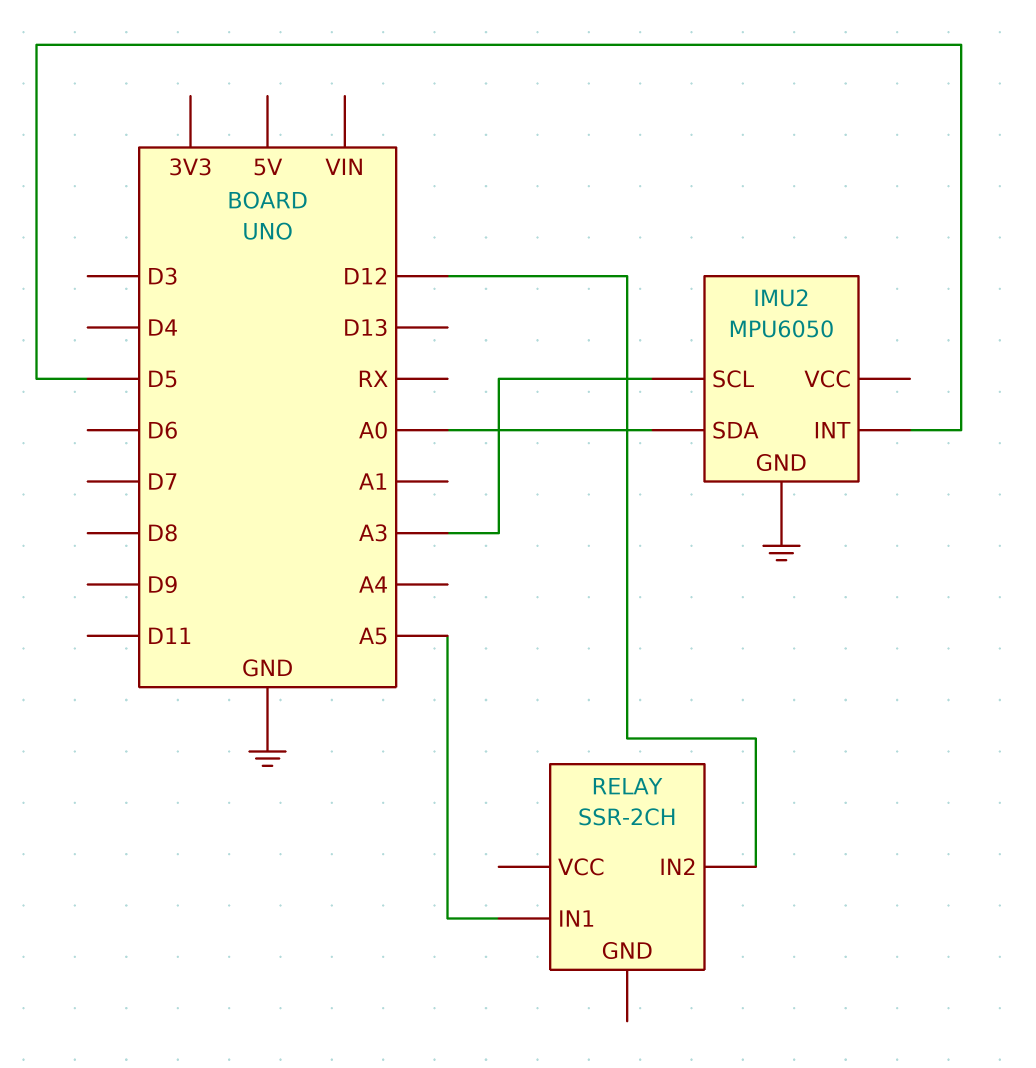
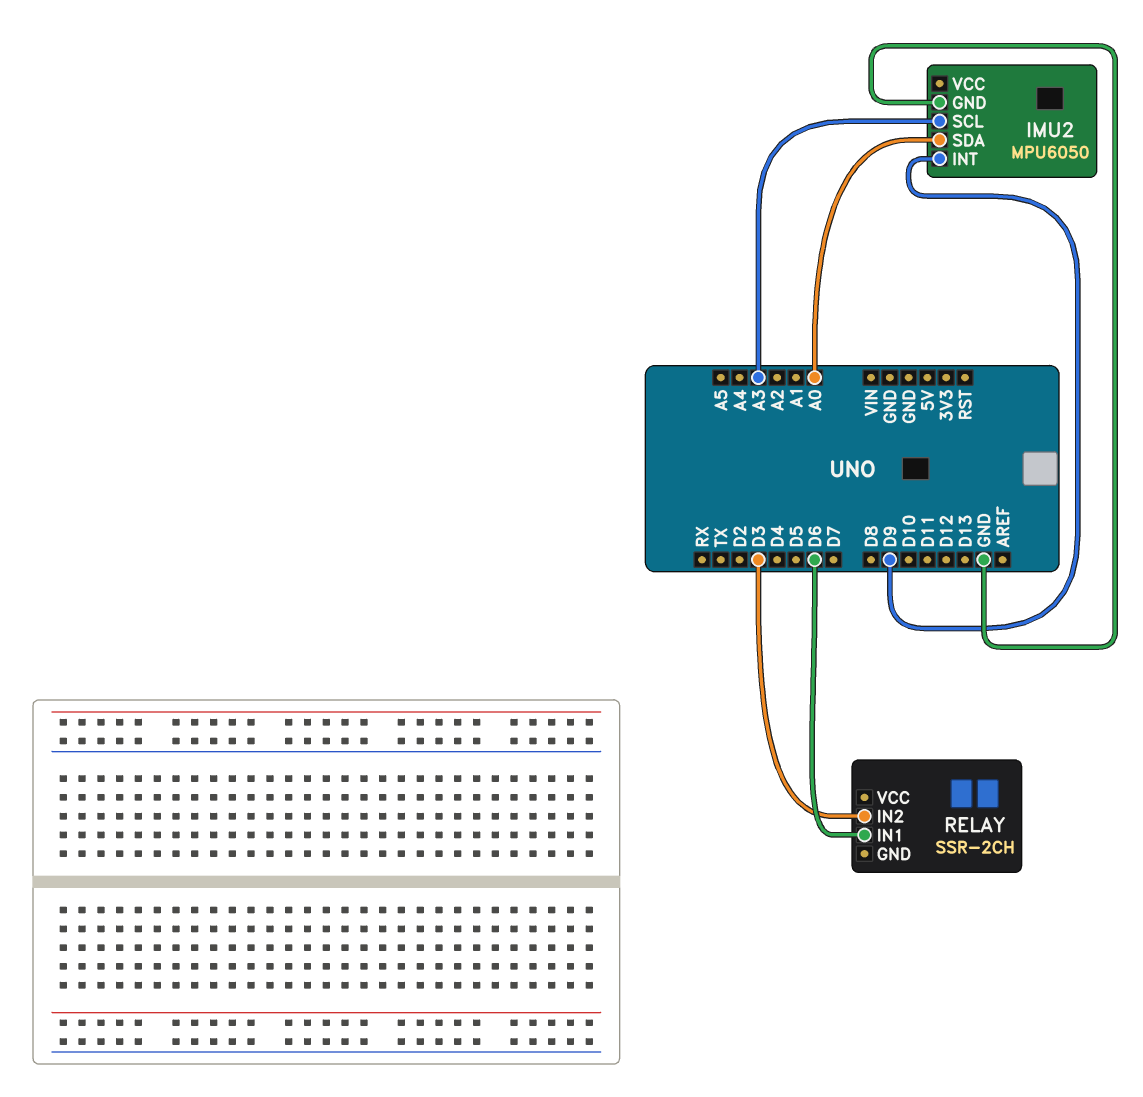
IMU2 pin INT: D5 -> D9
RELAY pin IN1: A5 -> D6
RELAY pin IN2: D12 -> D3

